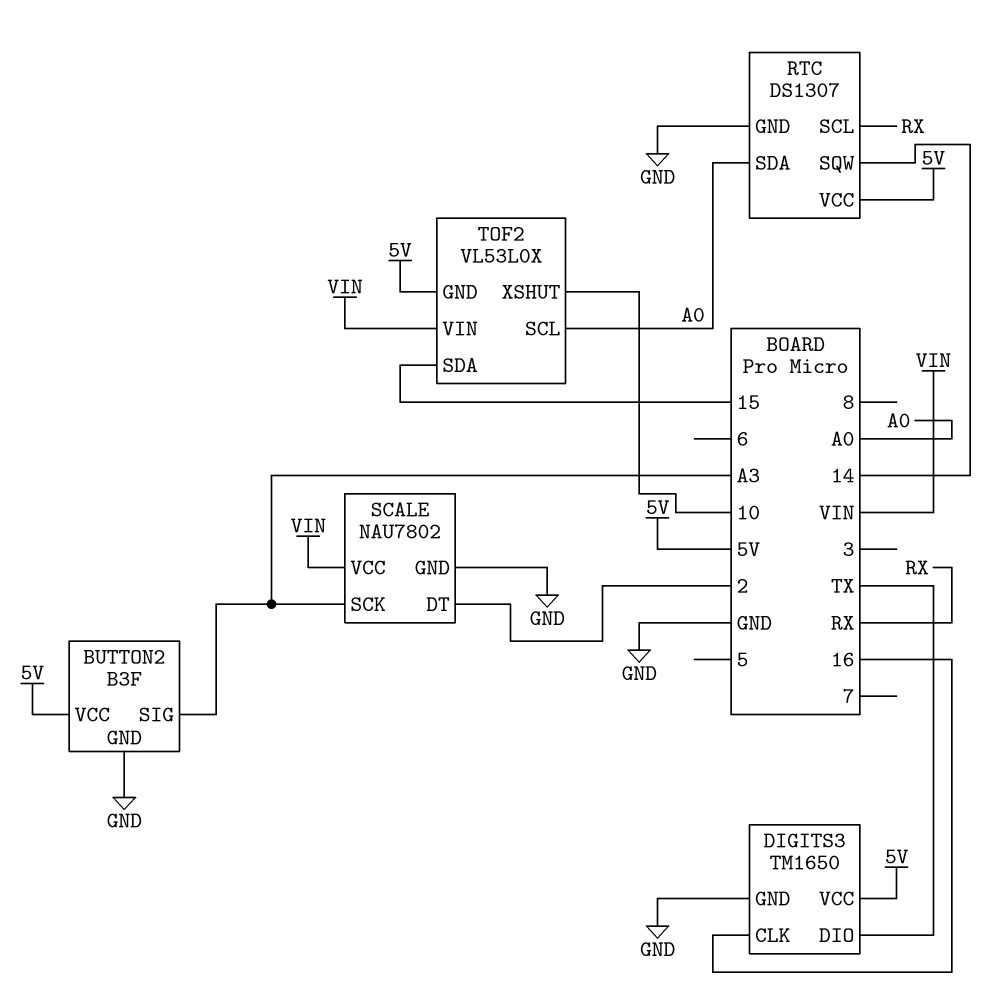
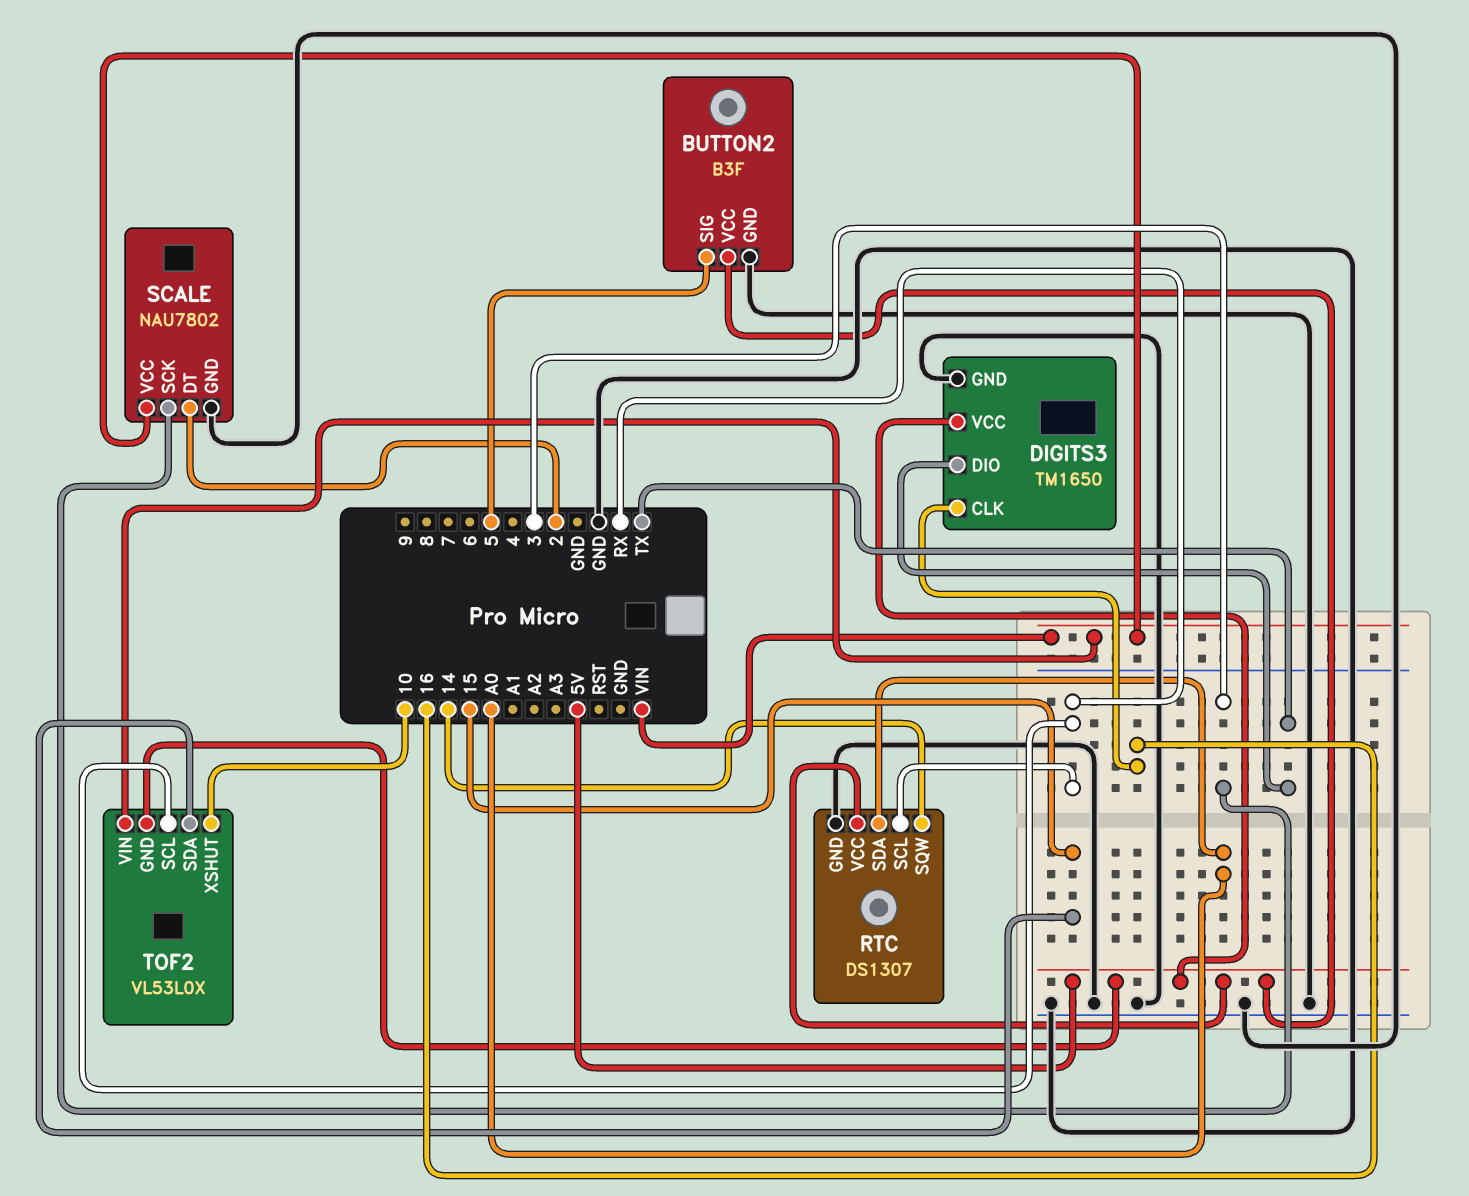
BUTTON2 pin SIG: A3 -> 5
SCALE pin SCK: A3 -> 3
TOF2 pin SCL: A0 -> RX

